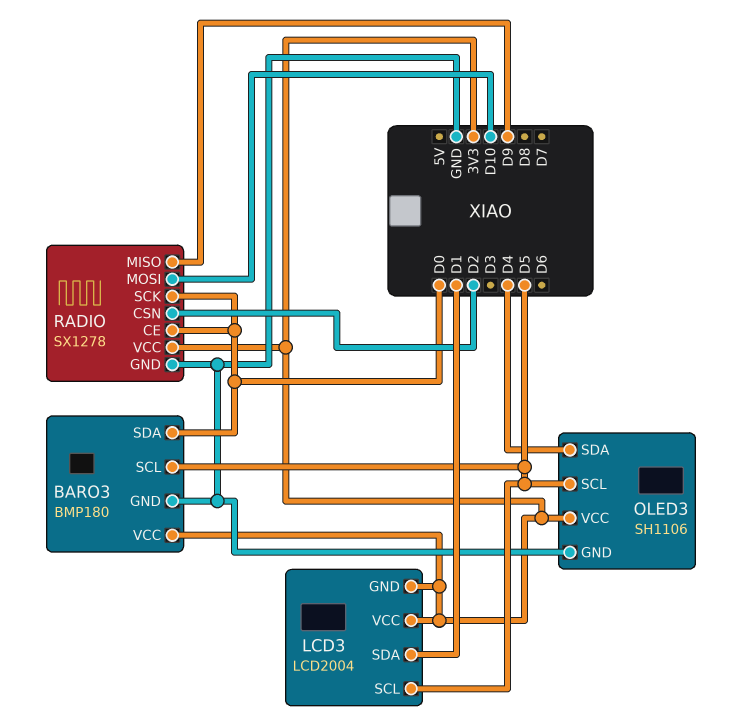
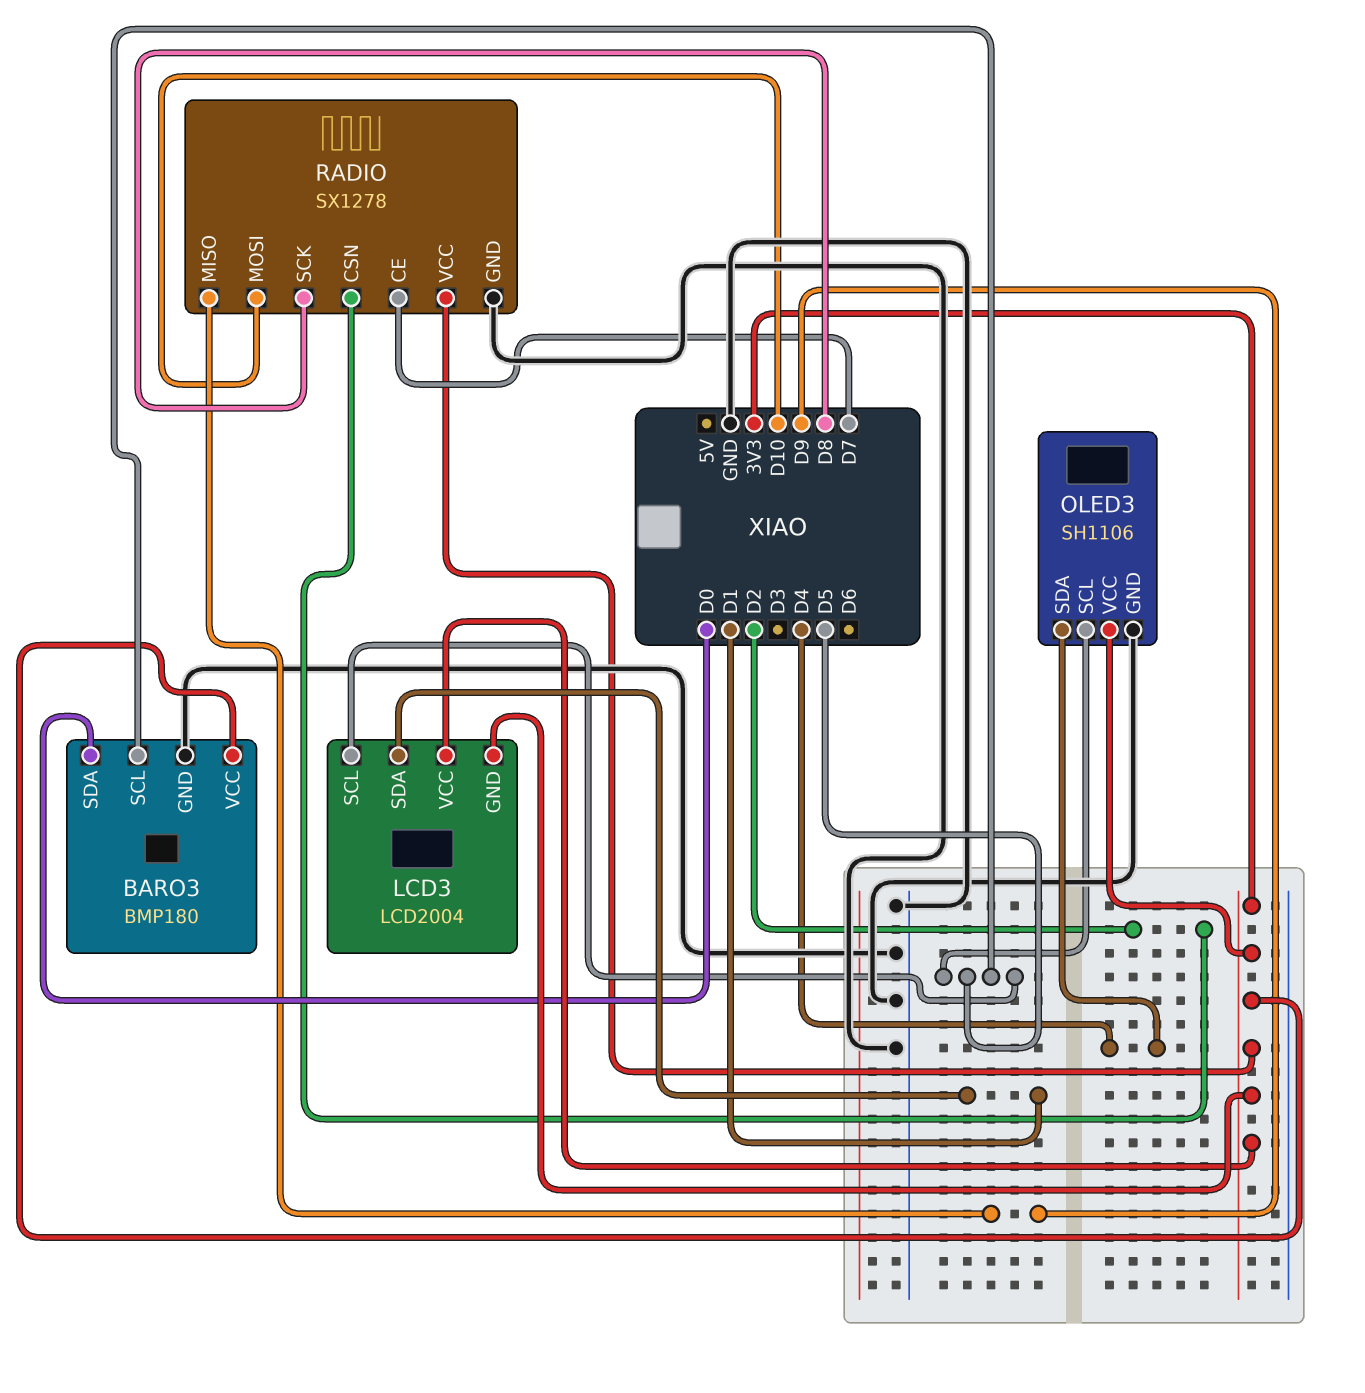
RADIO pin CE: D0 -> D7
RADIO pin SCK: D0 -> D8

